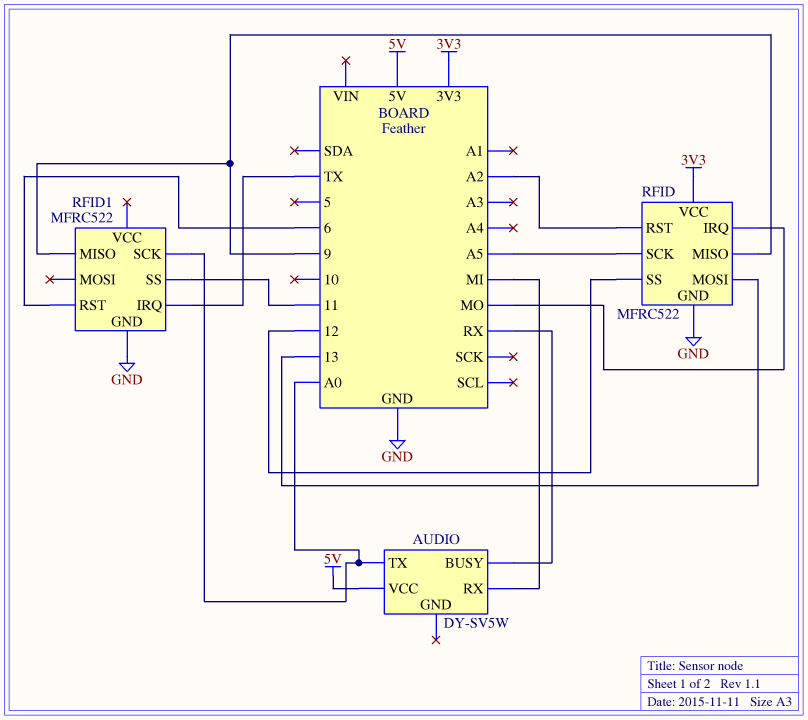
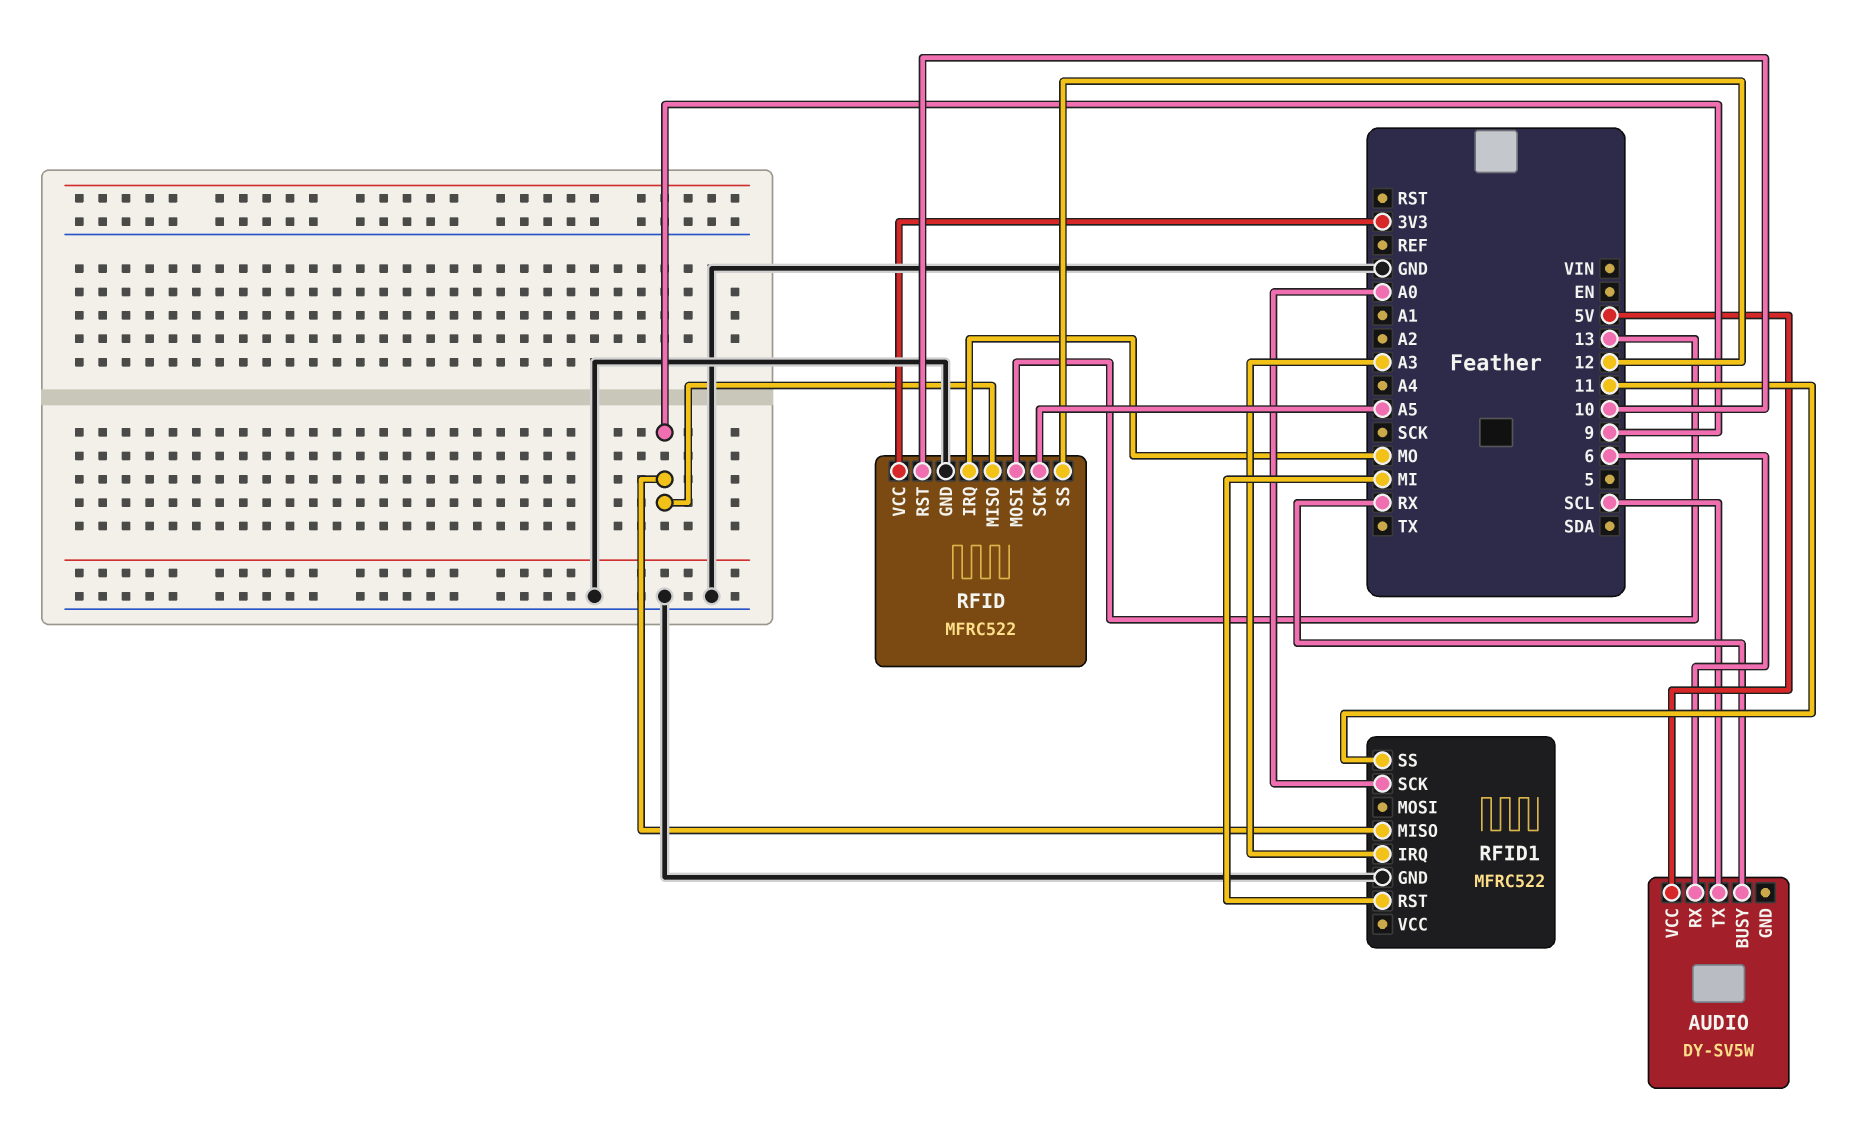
AUDIO pin RX: MI -> 6
AUDIO pin TX: A0 -> SCL
RFID pin RST: A2 -> 10
RFID1 pin IRQ: TX -> A3
RFID1 pin RST: 6 -> MI

